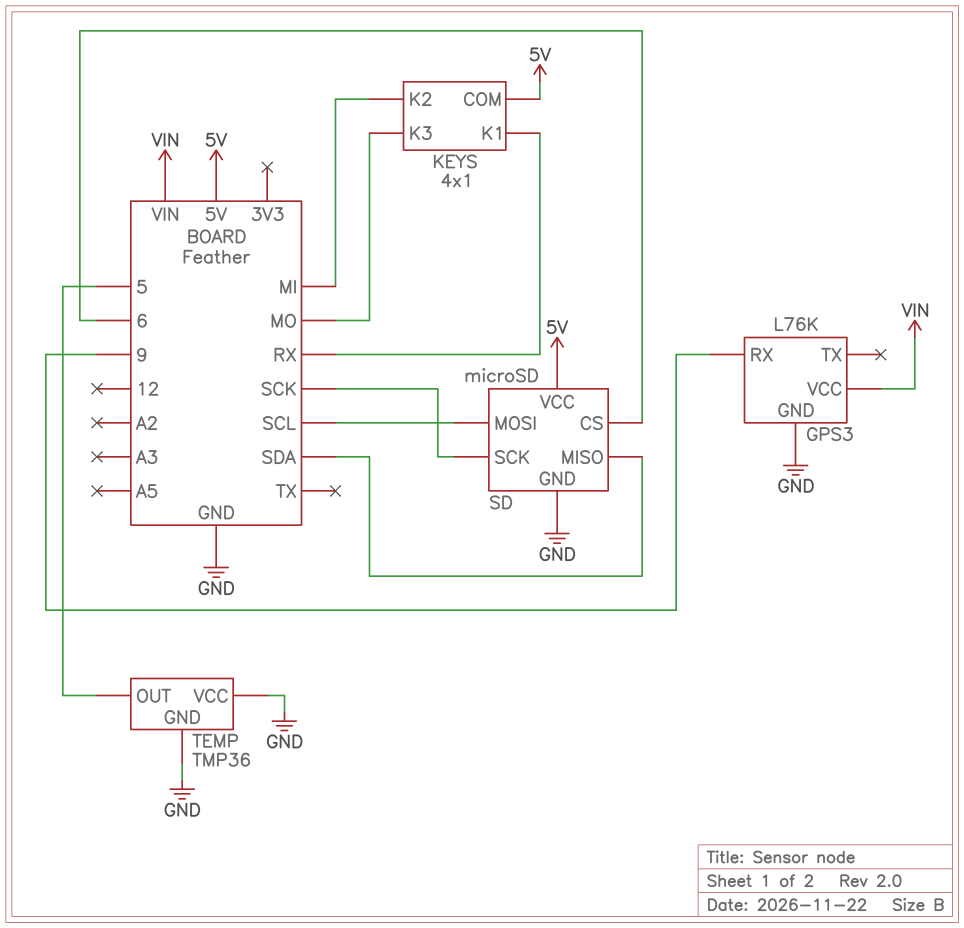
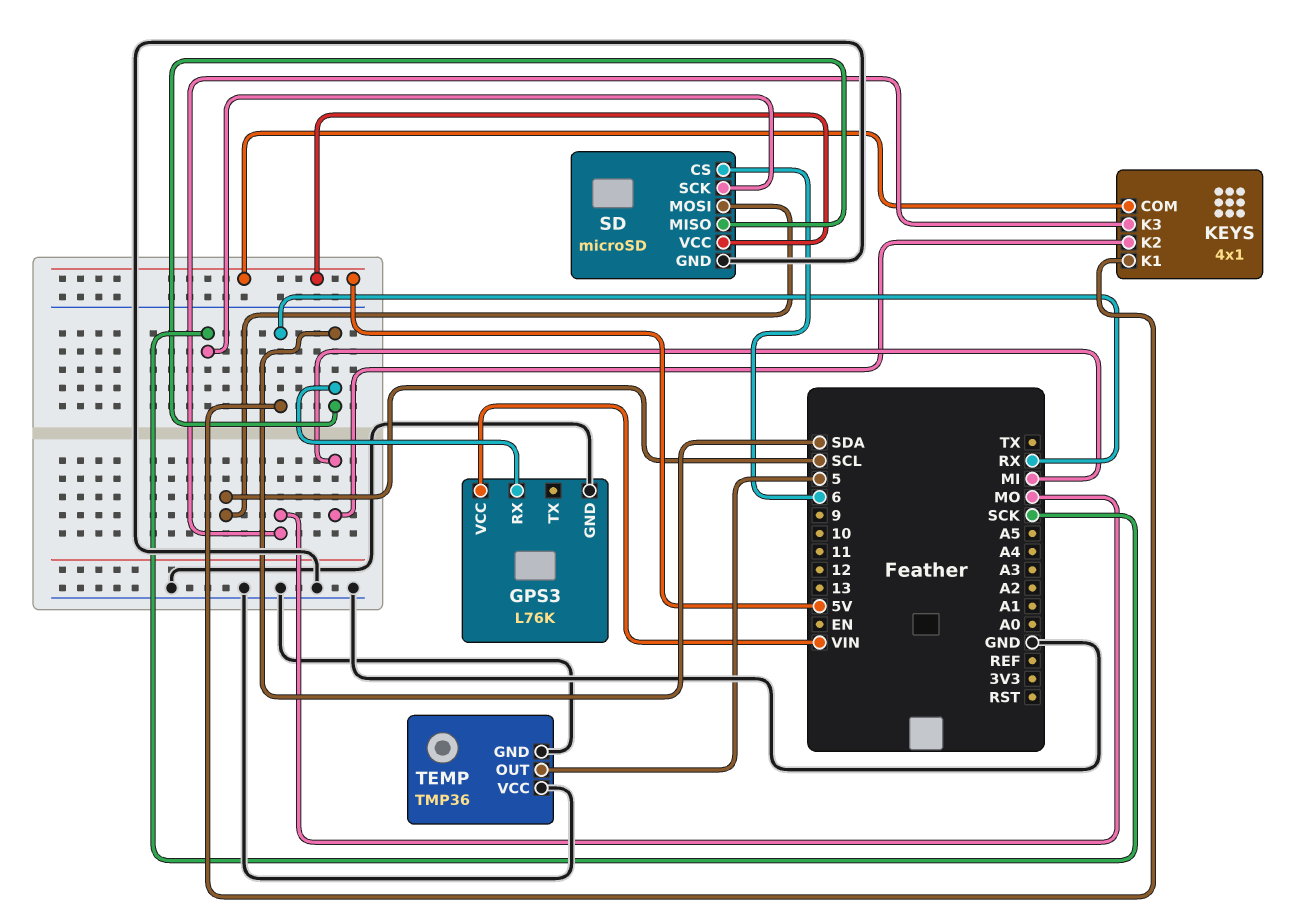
GPS3 pin RX: 9 -> SDA

